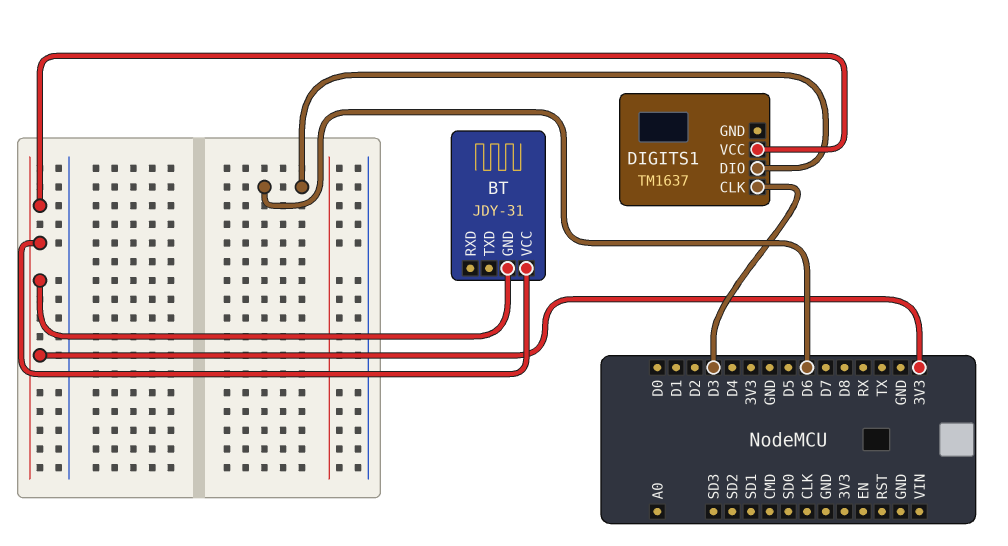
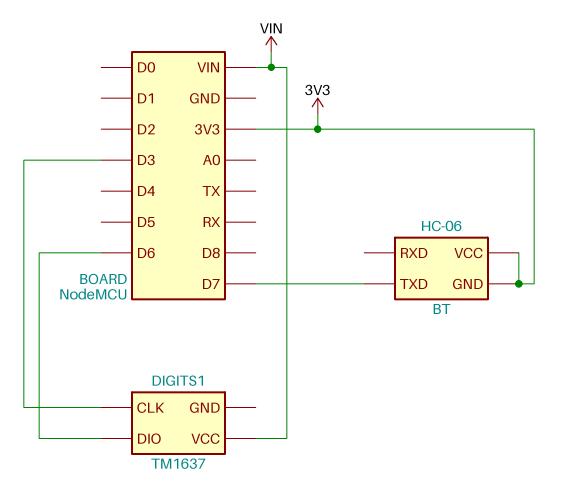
BT: JDY-31 -> HC-06
BT pin TXD: none -> D7
DIGITS1 pin VCC: 3V3 -> VIN

